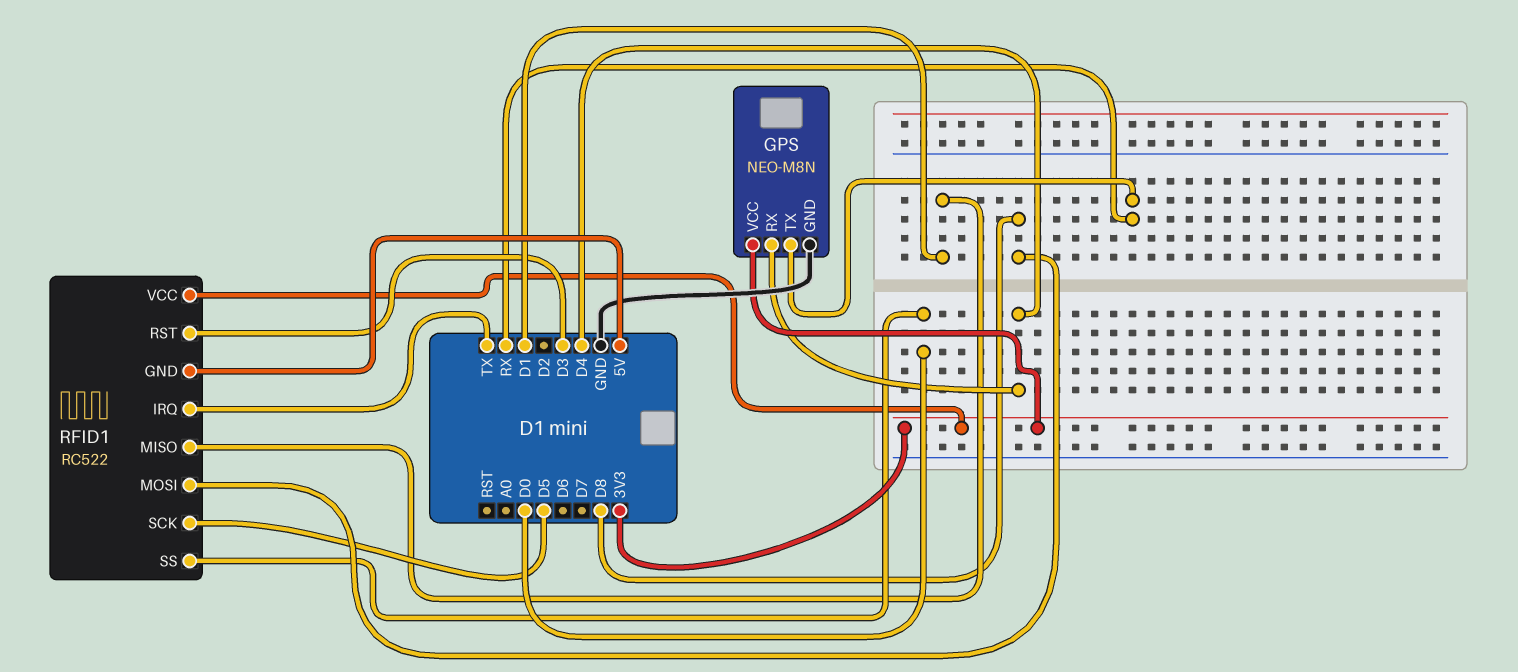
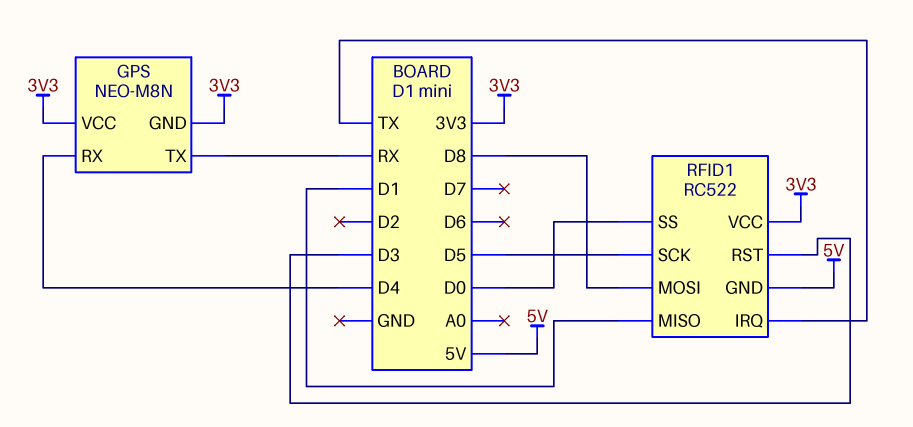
GPS pin GND: GND -> 3V3

